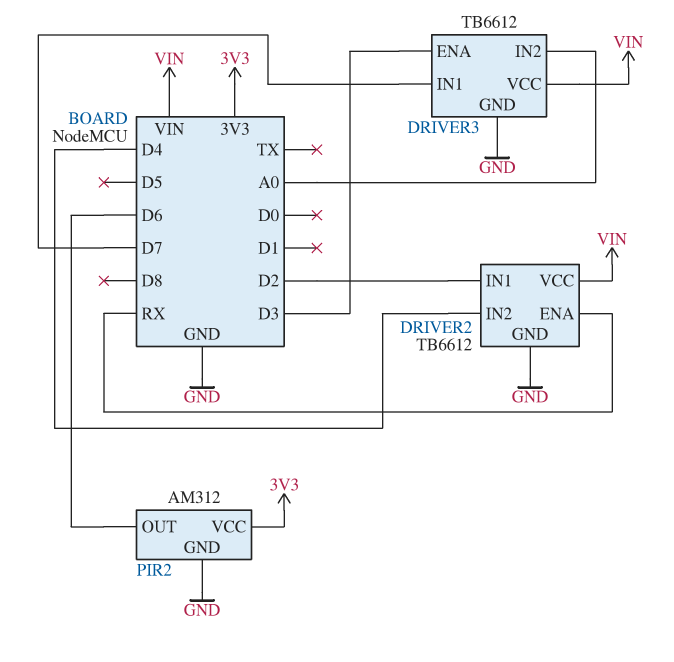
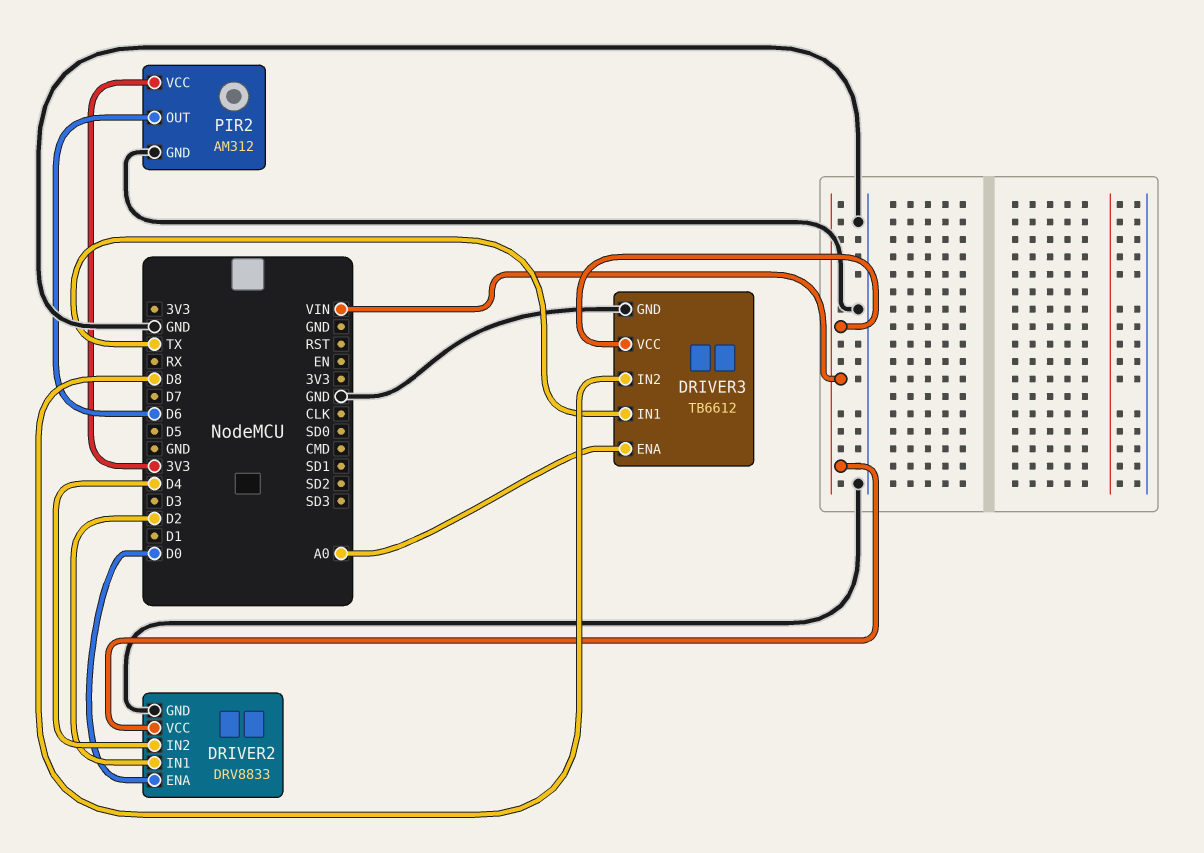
DRIVER2: TB6612 -> DRV8833
DRIVER2 pin ENA: RX -> D0
DRIVER3 pin ENA: D3 -> A0
DRIVER3 pin IN1: D7 -> TX
DRIVER3 pin IN2: A0 -> D8

